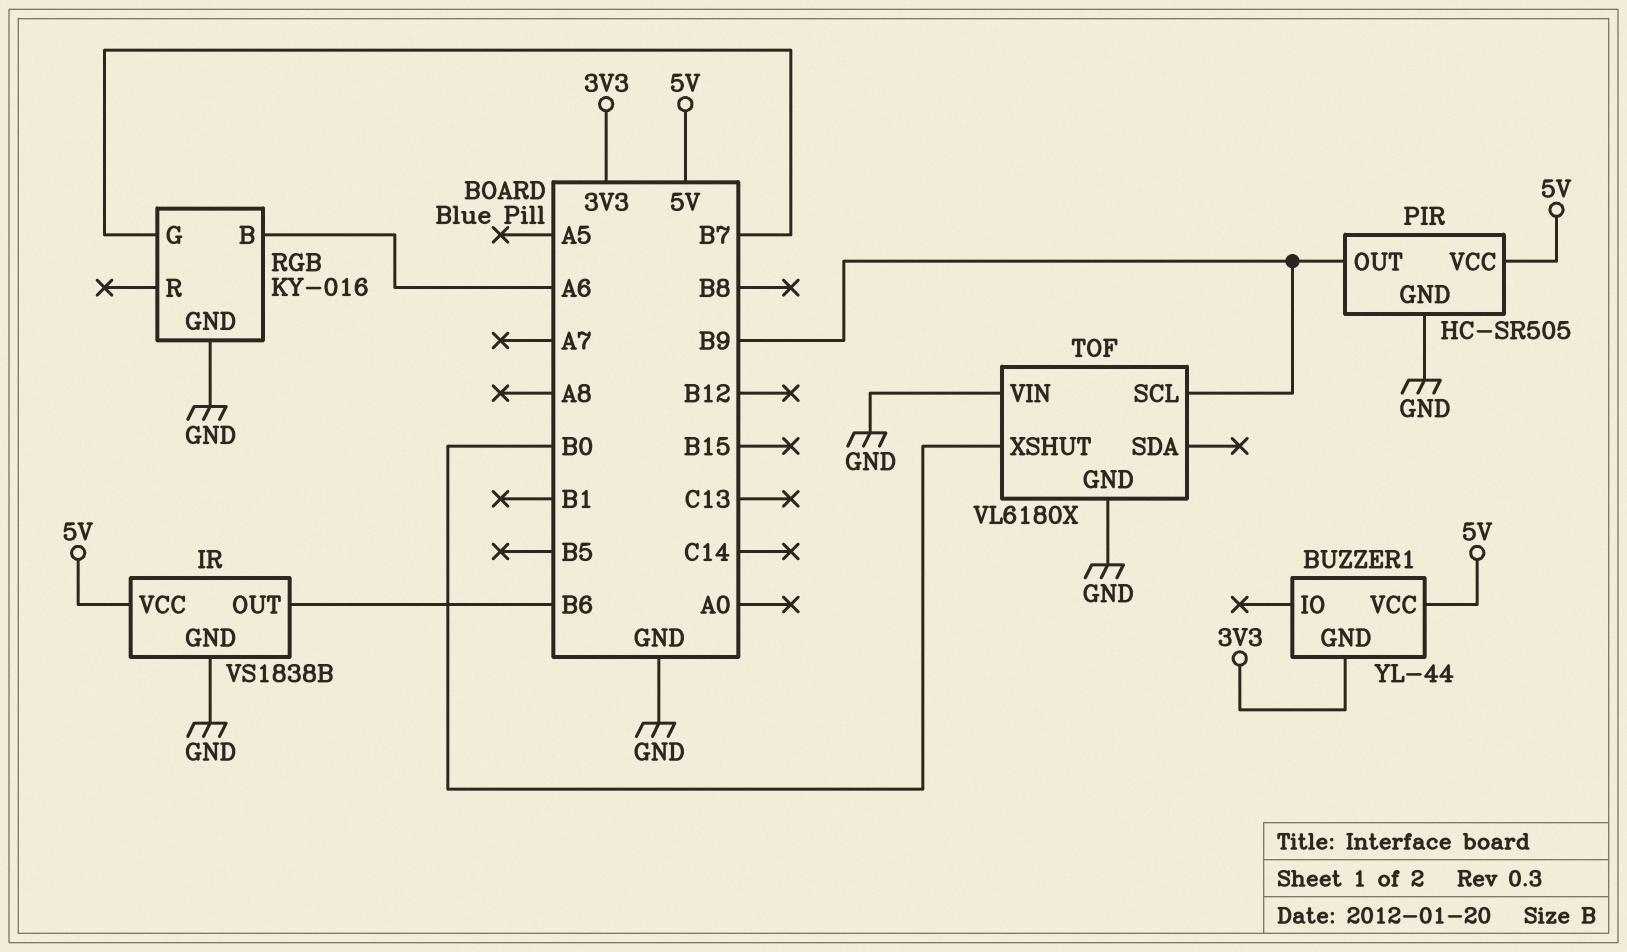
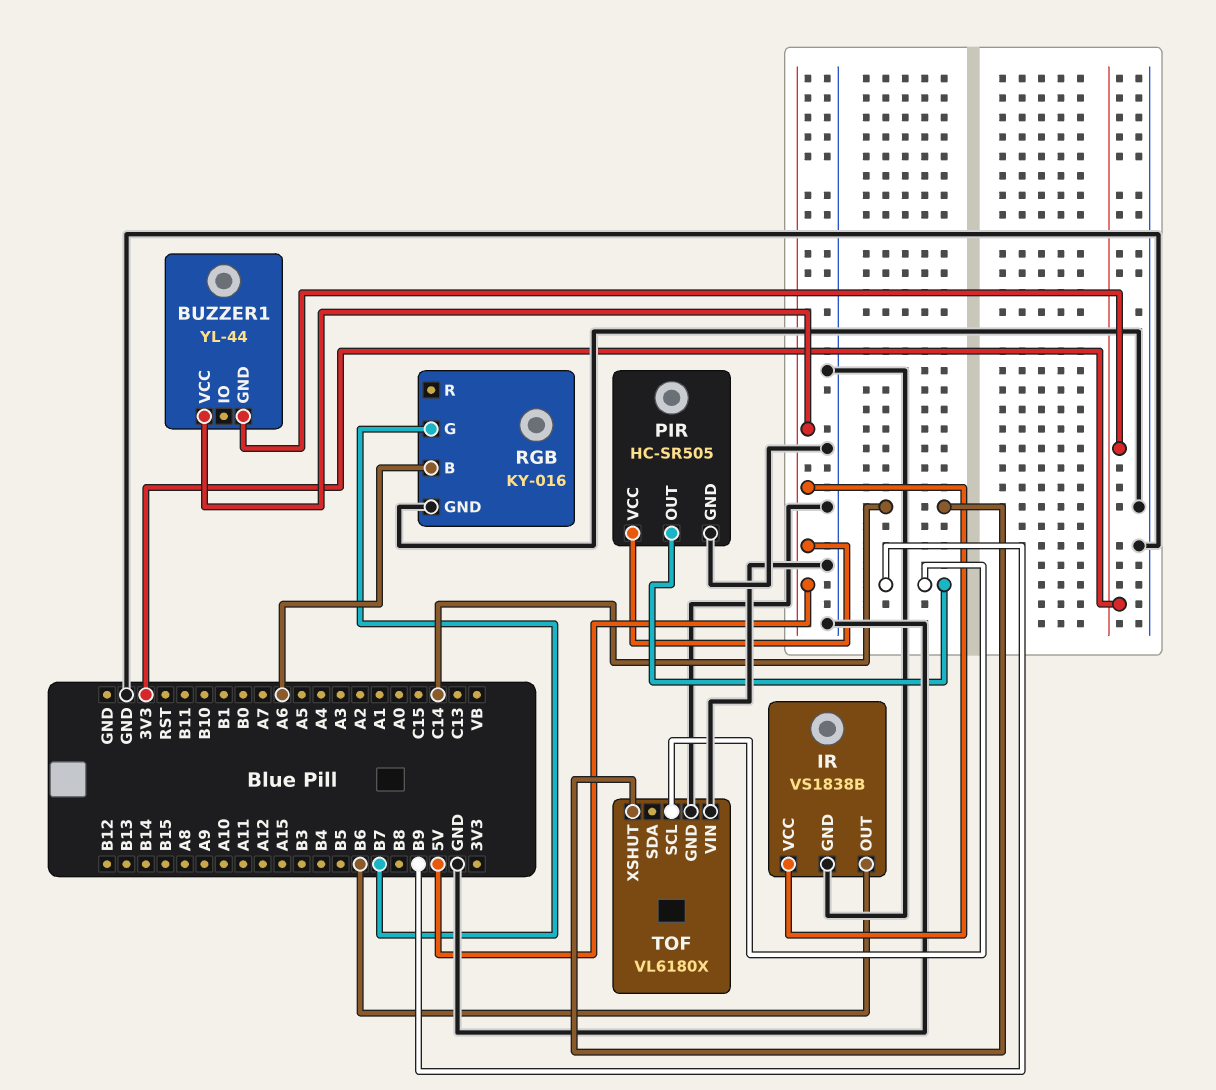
TOF pin XSHUT: B0 -> C14

